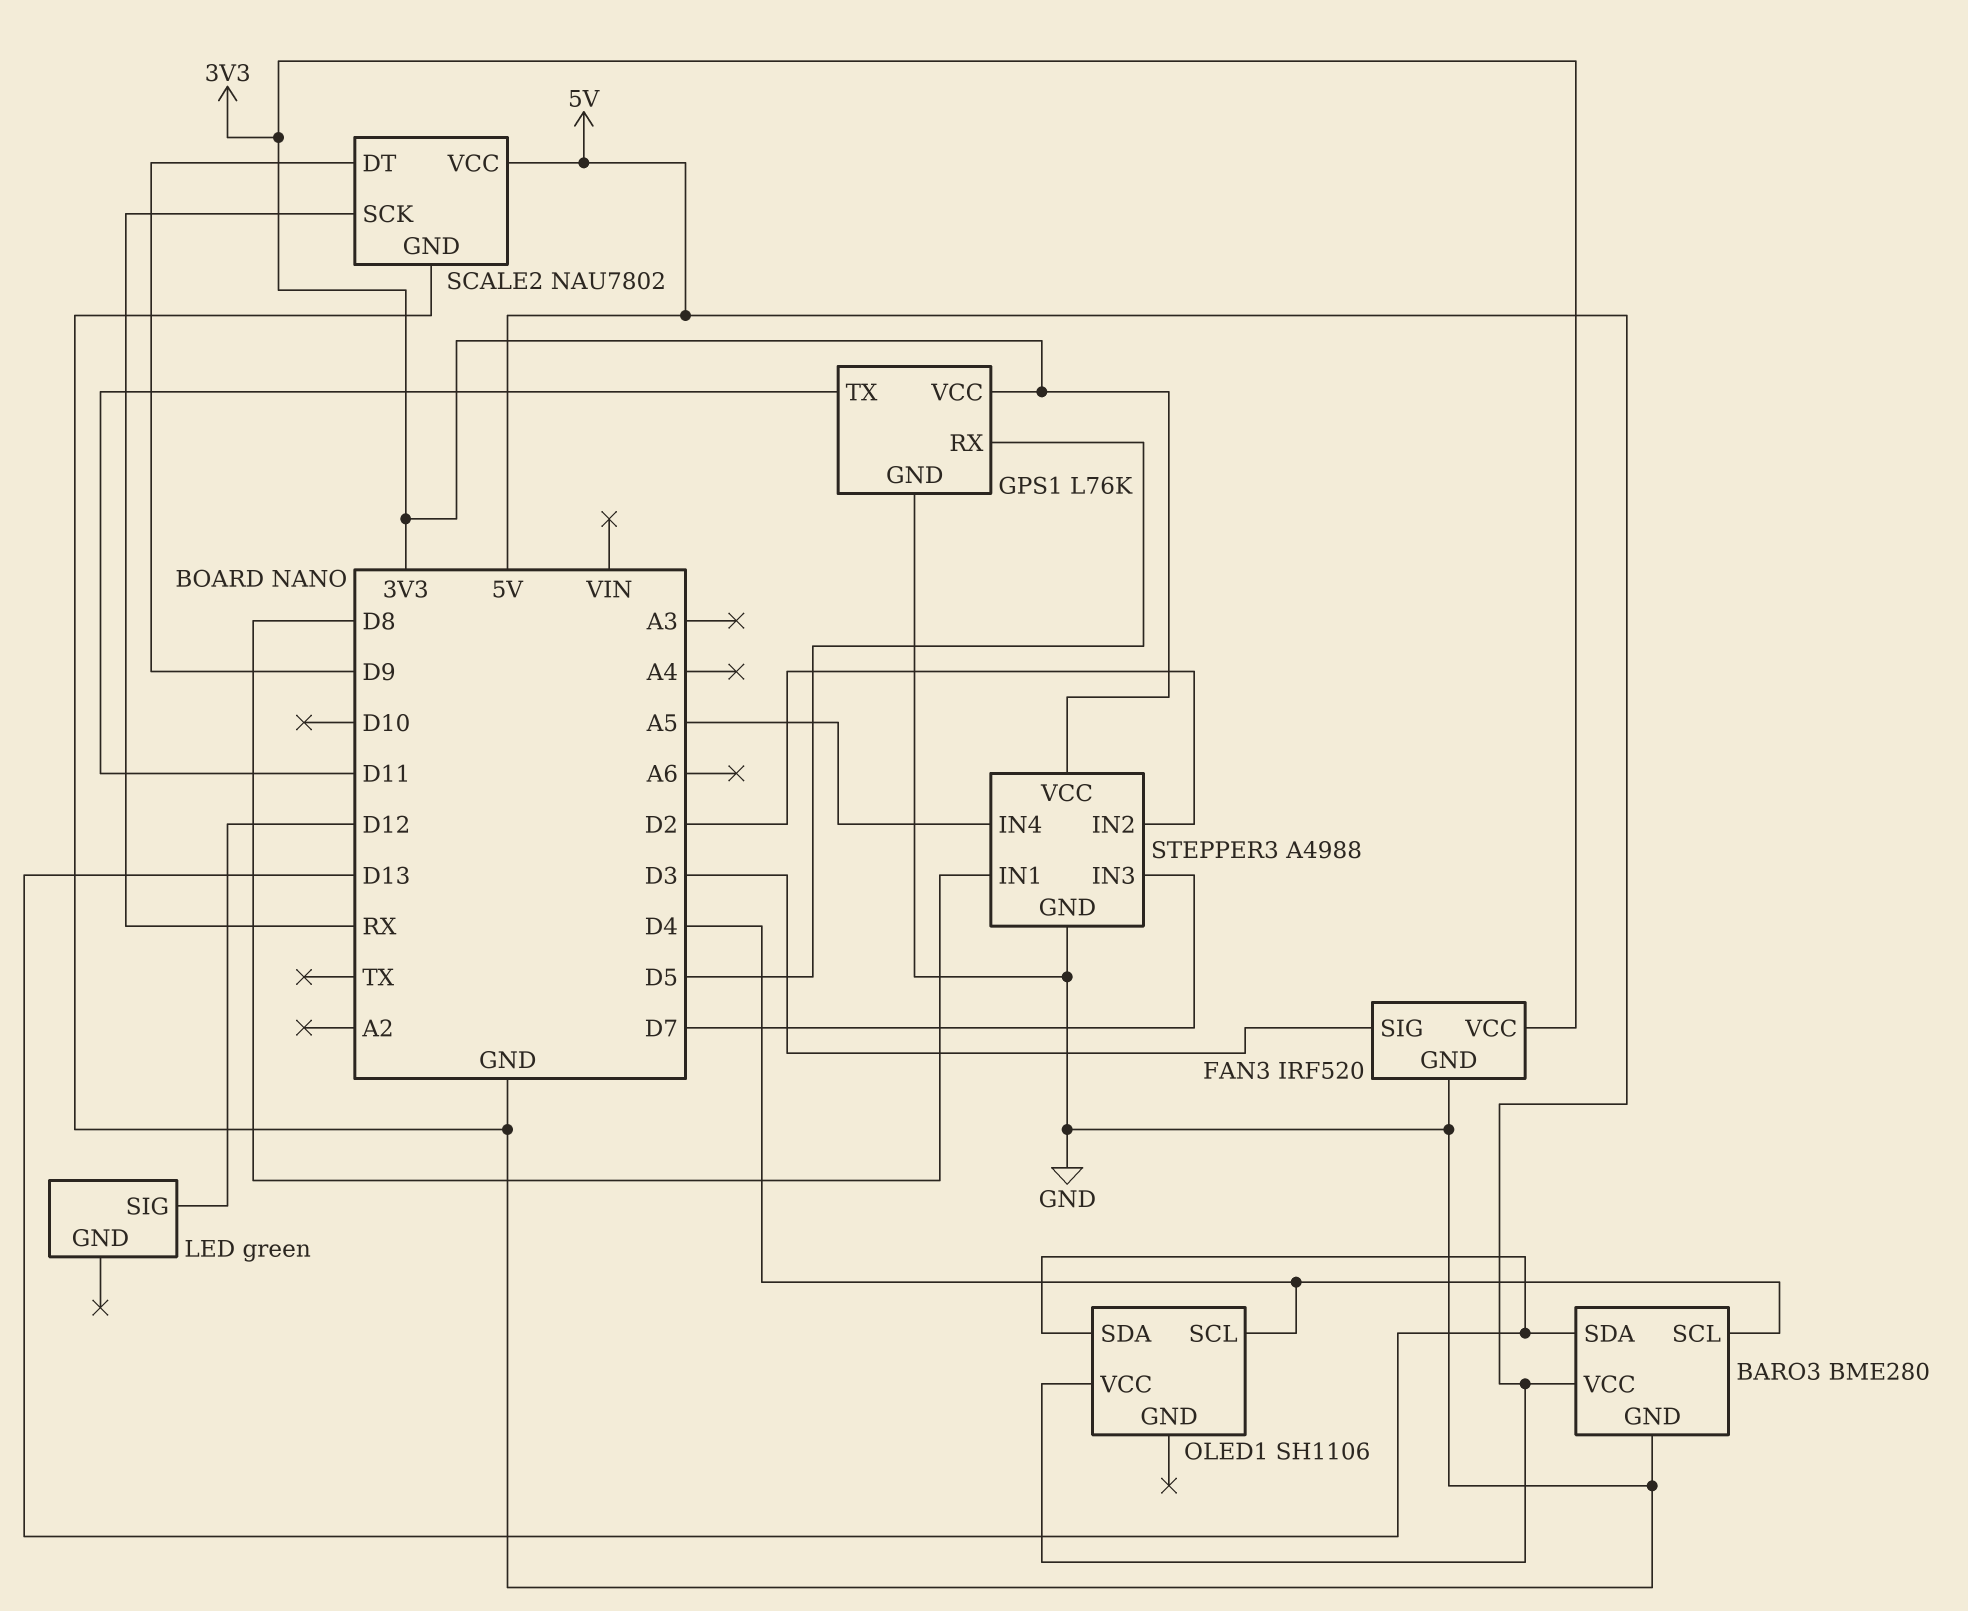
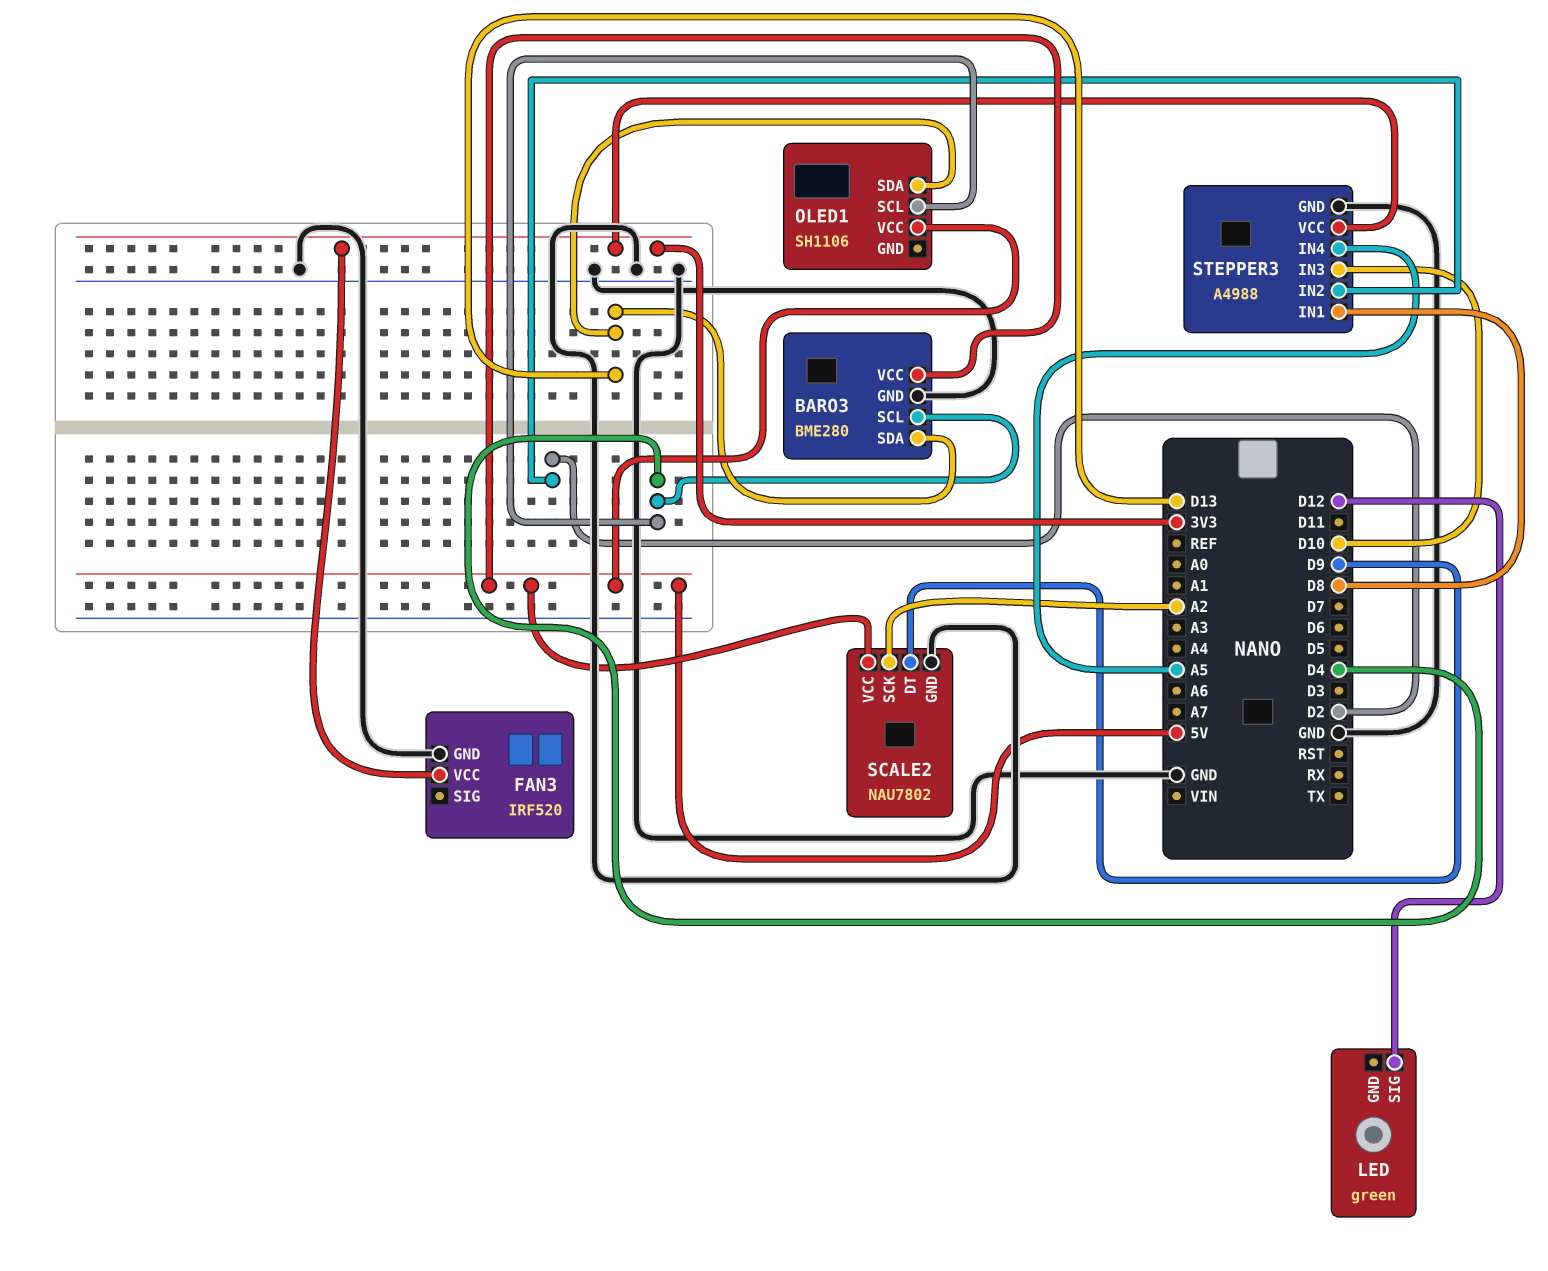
FAN3 pin SIG: D3 -> none
GPS1: L76K -> none
GPS1 pin GND: GND -> none
GPS1 pin RX: D5 -> none
GPS1 pin TX: D11 -> none
GPS1 pin VCC: 3V3 -> none
SCALE2 pin SCK: RX -> A2
STEPPER3 pin IN3: D7 -> D10

